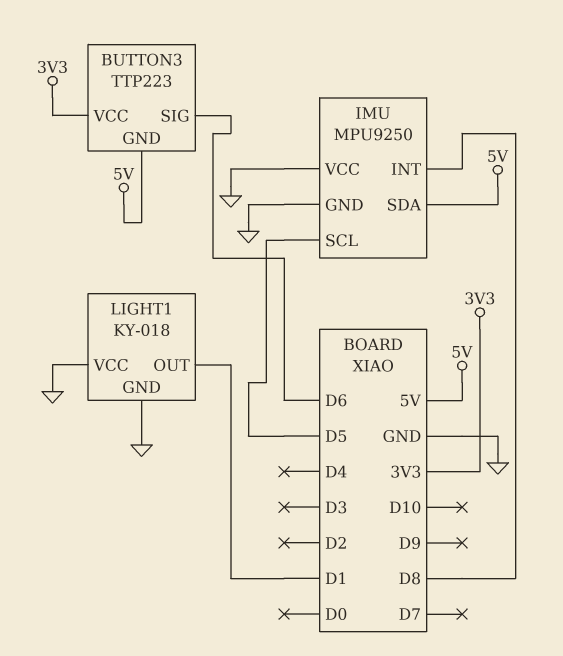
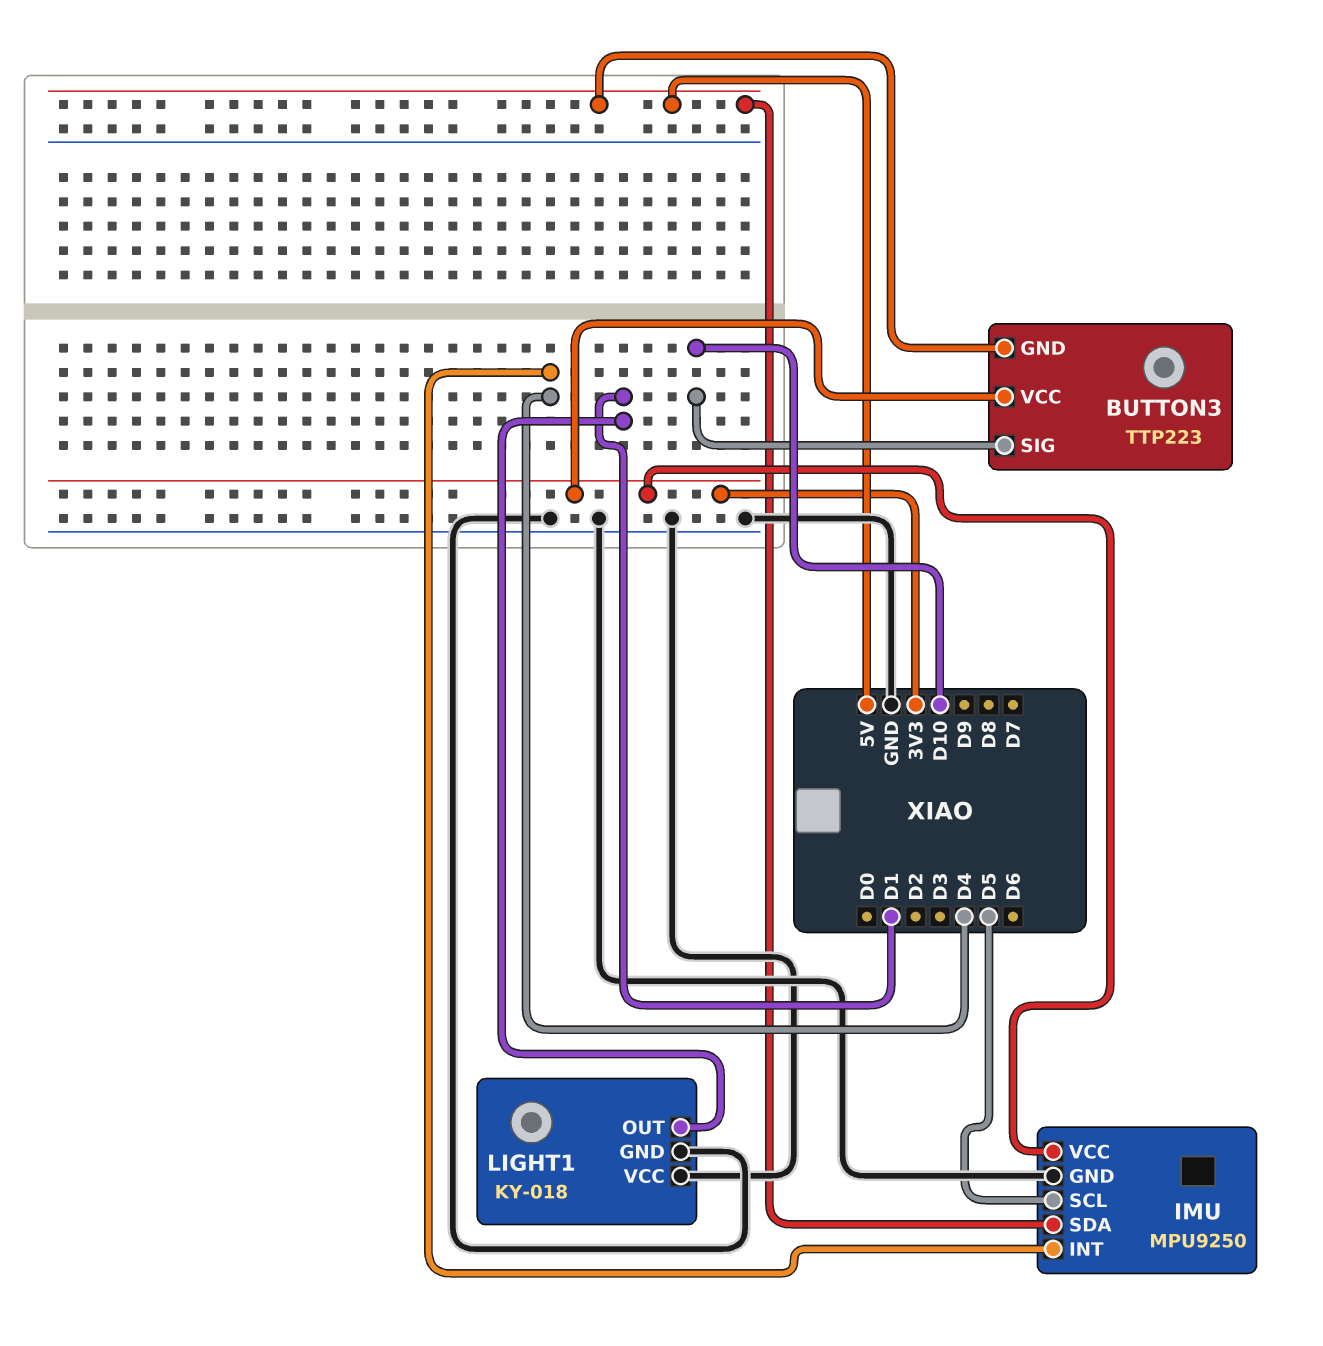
BUTTON3 pin SIG: D6 -> D10
IMU pin INT: D8 -> D4
IMU pin VCC: GND -> 3V3

